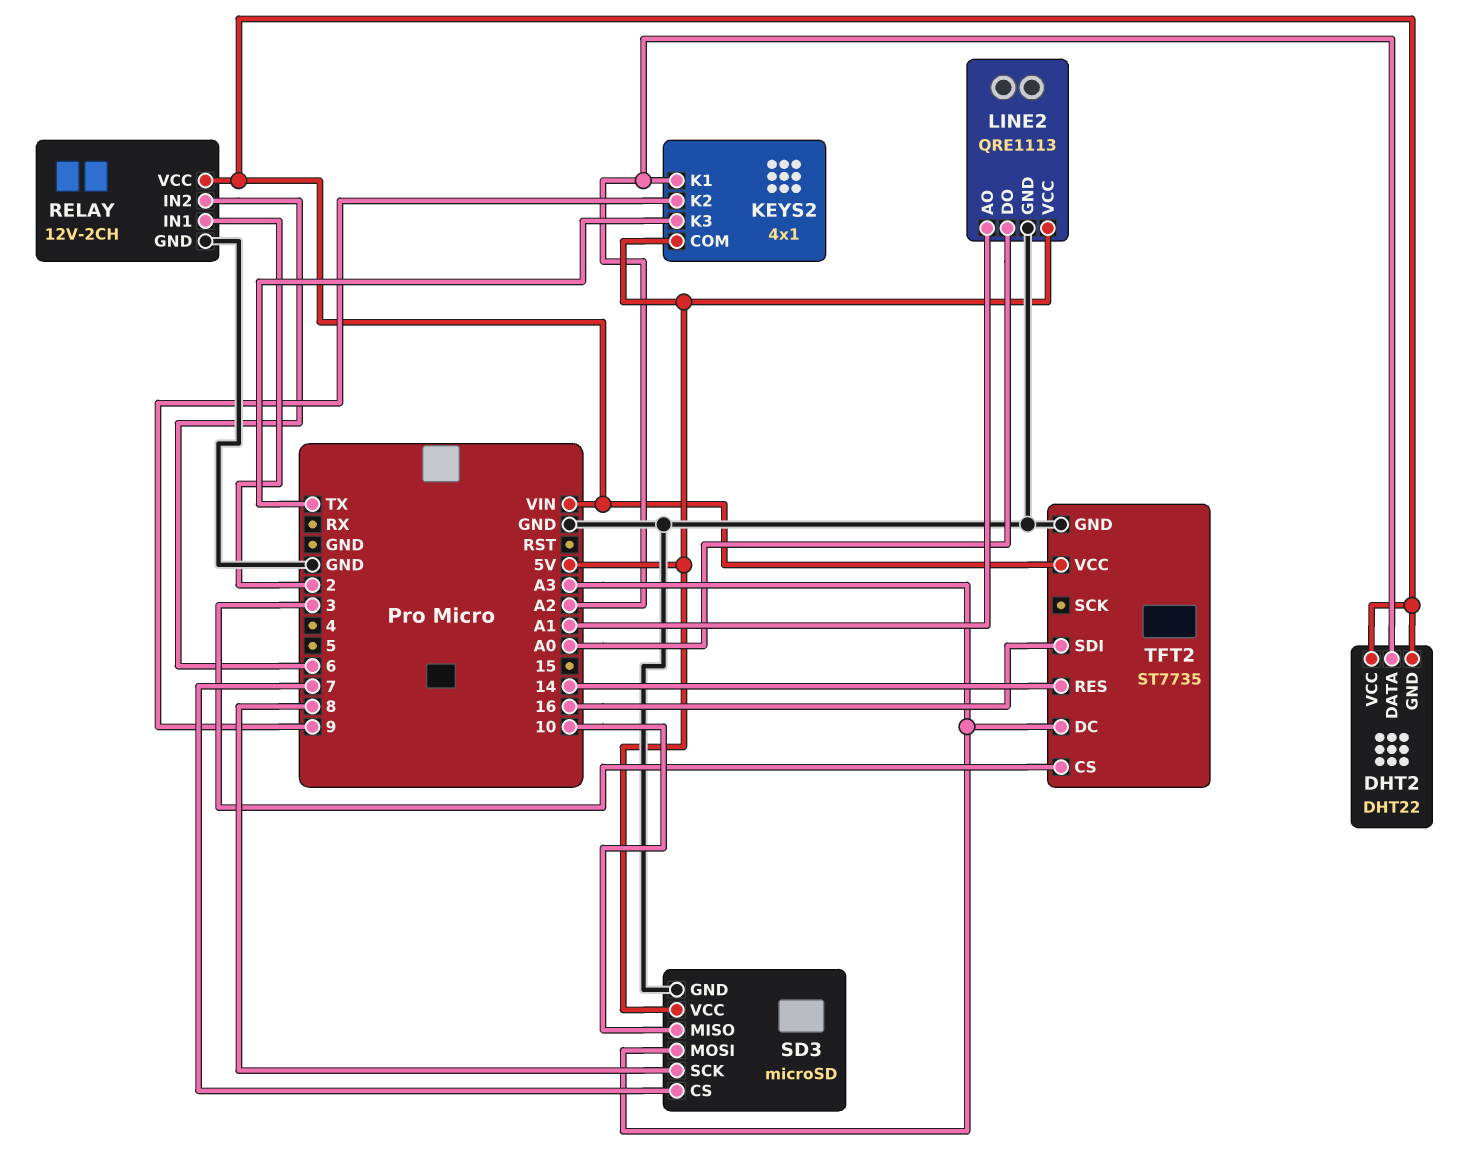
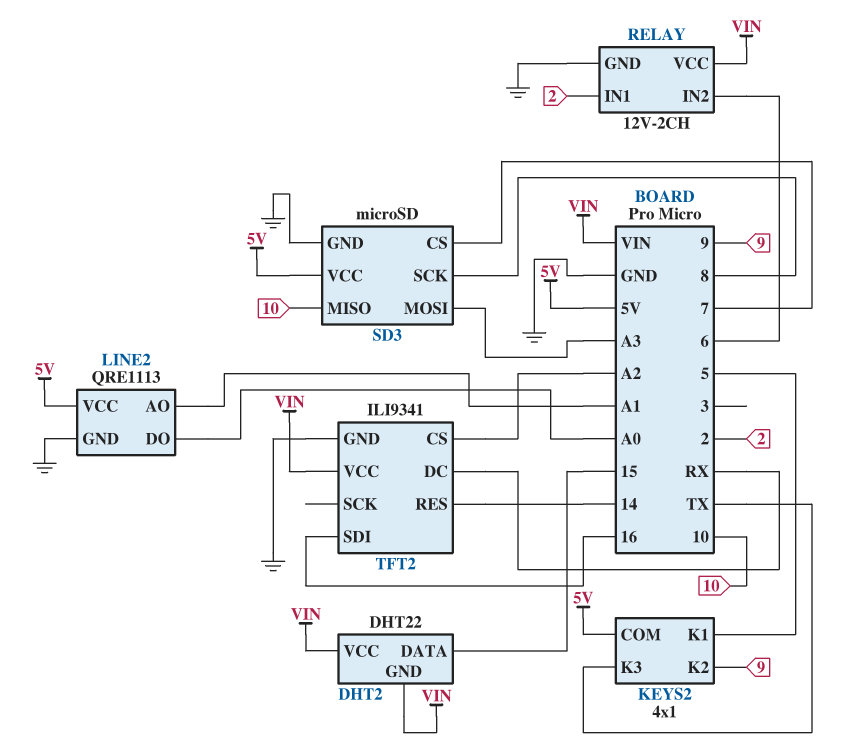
DHT2 pin DATA: A2 -> 15
KEYS2 pin K1: A2 -> 5
TFT2: ST7735 -> ILI9341
TFT2 pin CS: 3 -> A2
TFT2 pin DC: A3 -> RX

